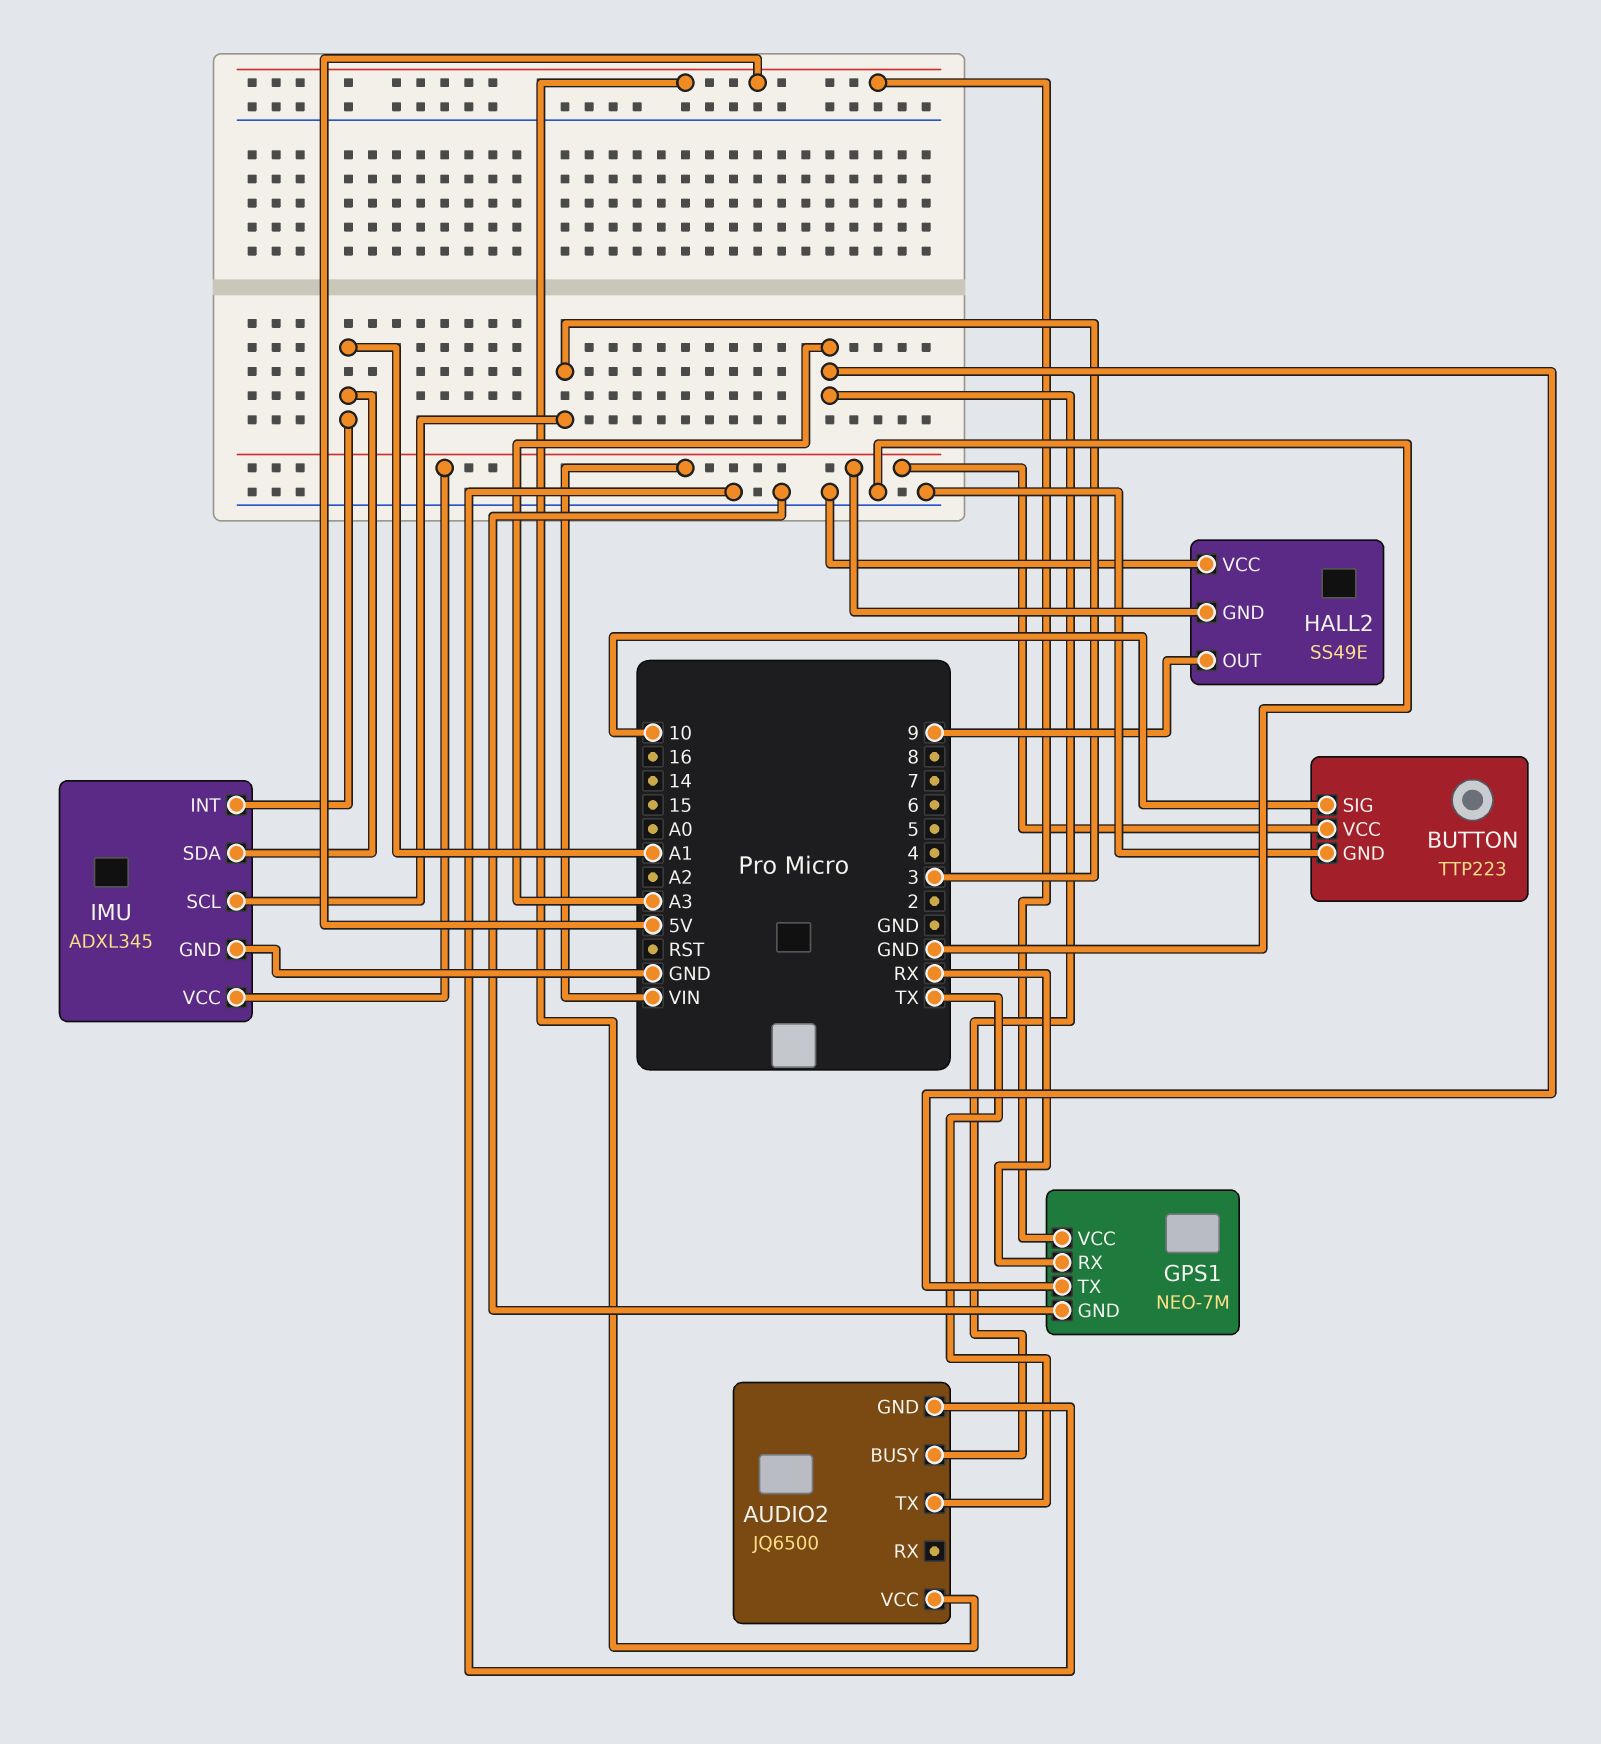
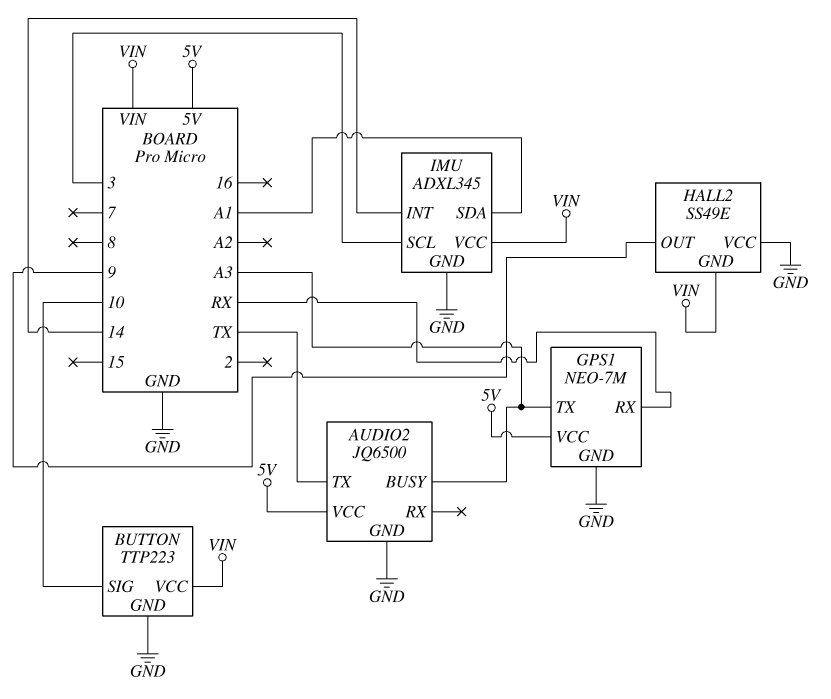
IMU pin INT: A1 -> 14

